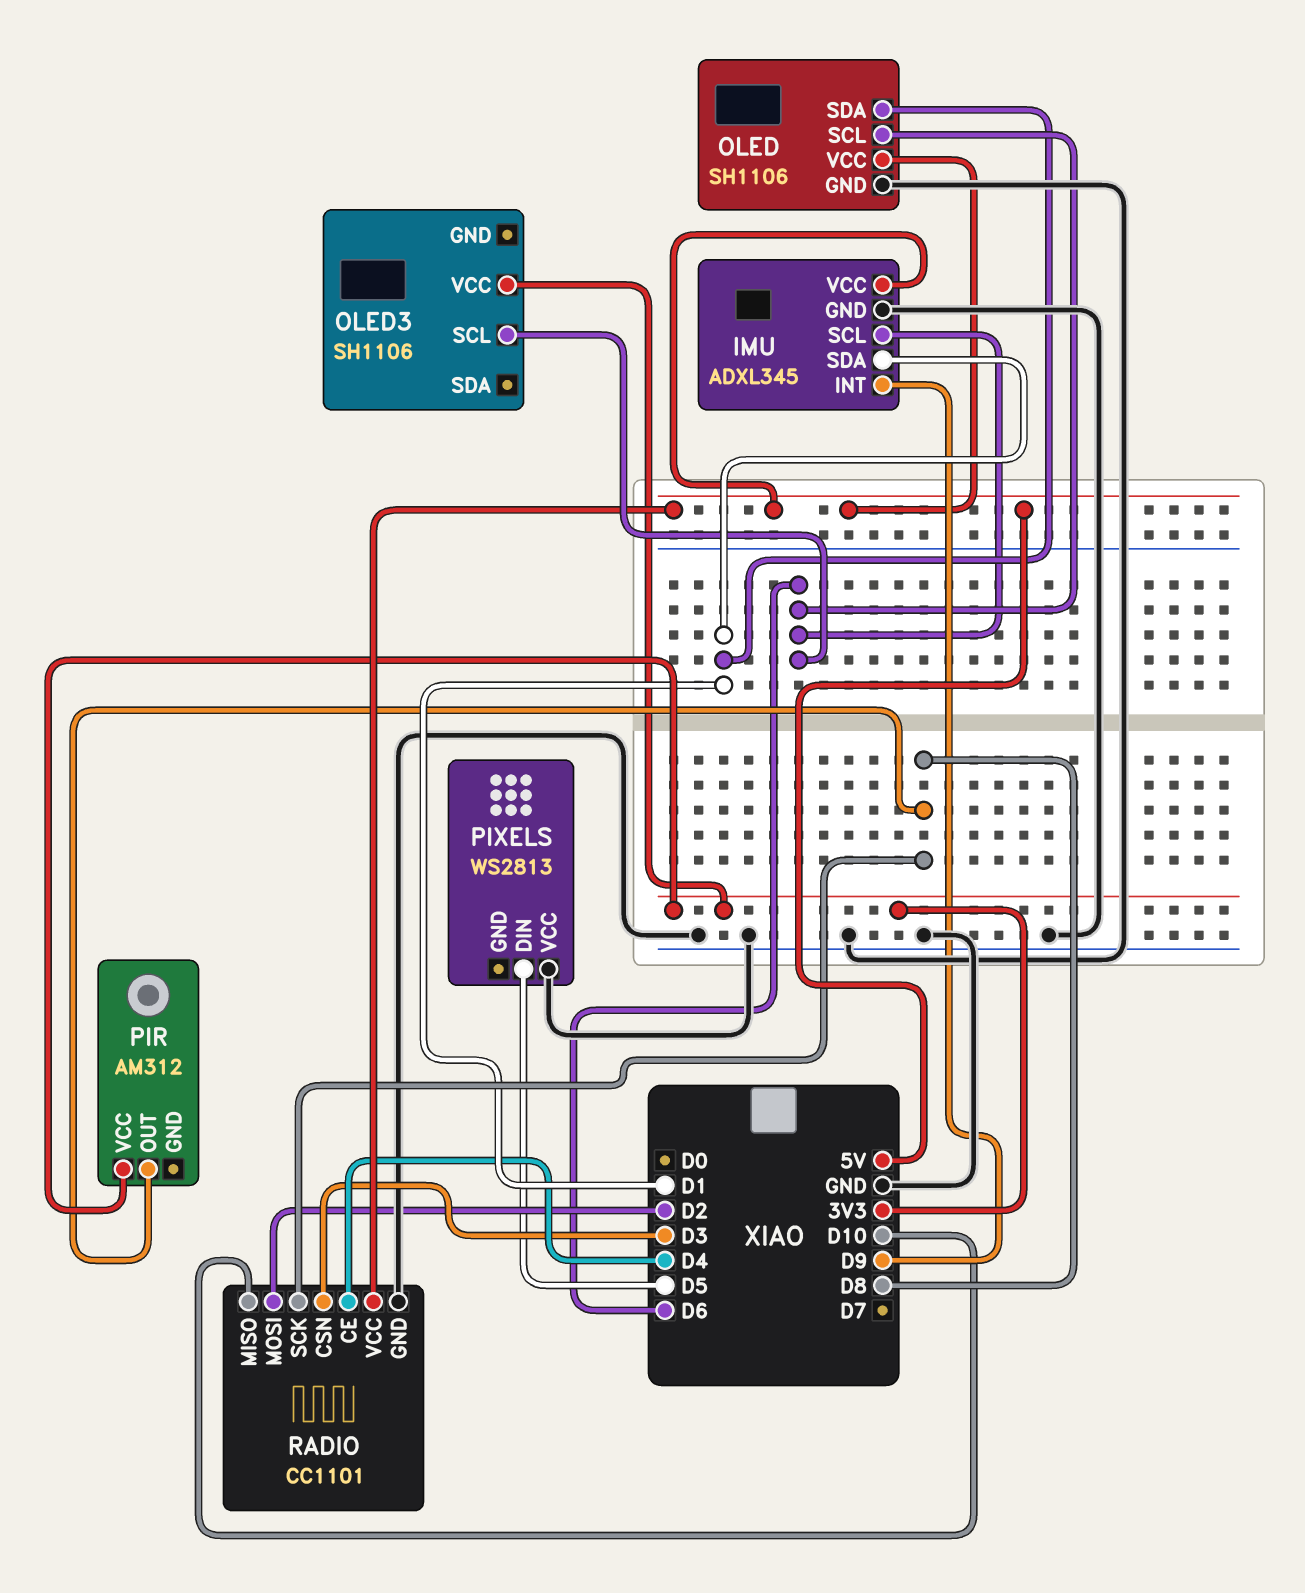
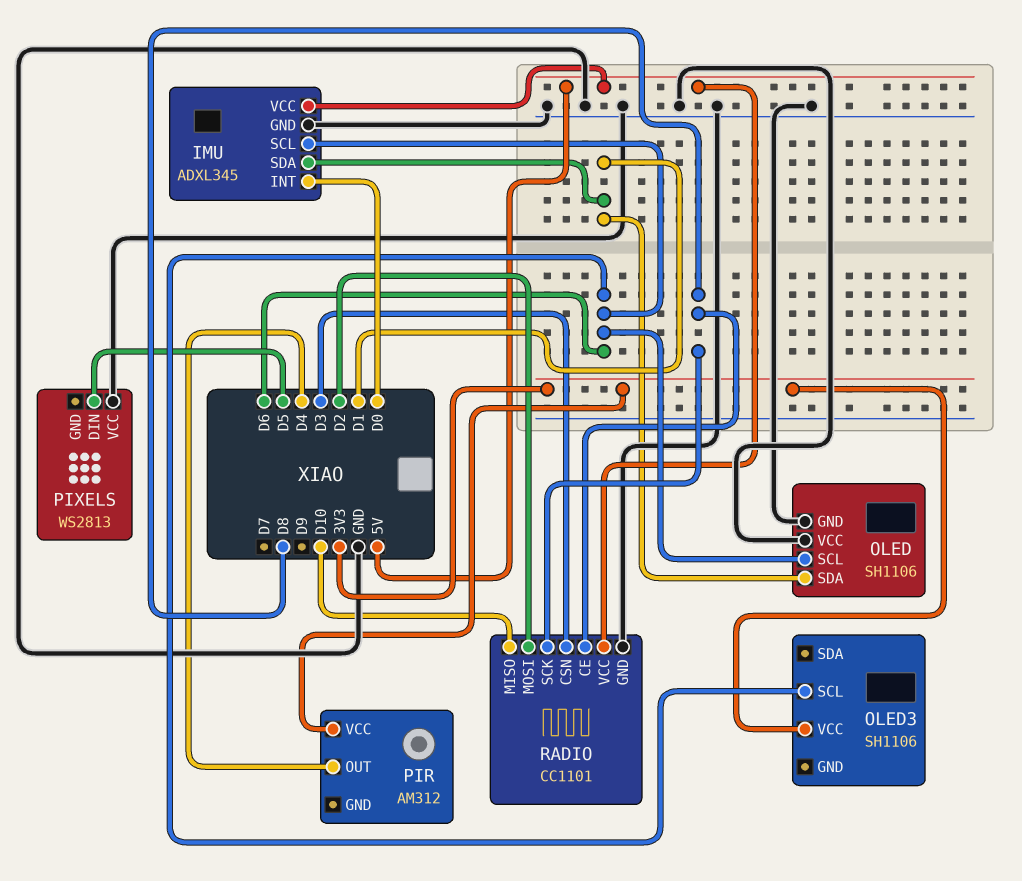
IMU pin INT: D9 -> D0
OLED pin VCC: 5V -> GND
PIR pin OUT: D8 -> D4
RADIO pin CE: D4 -> D8

